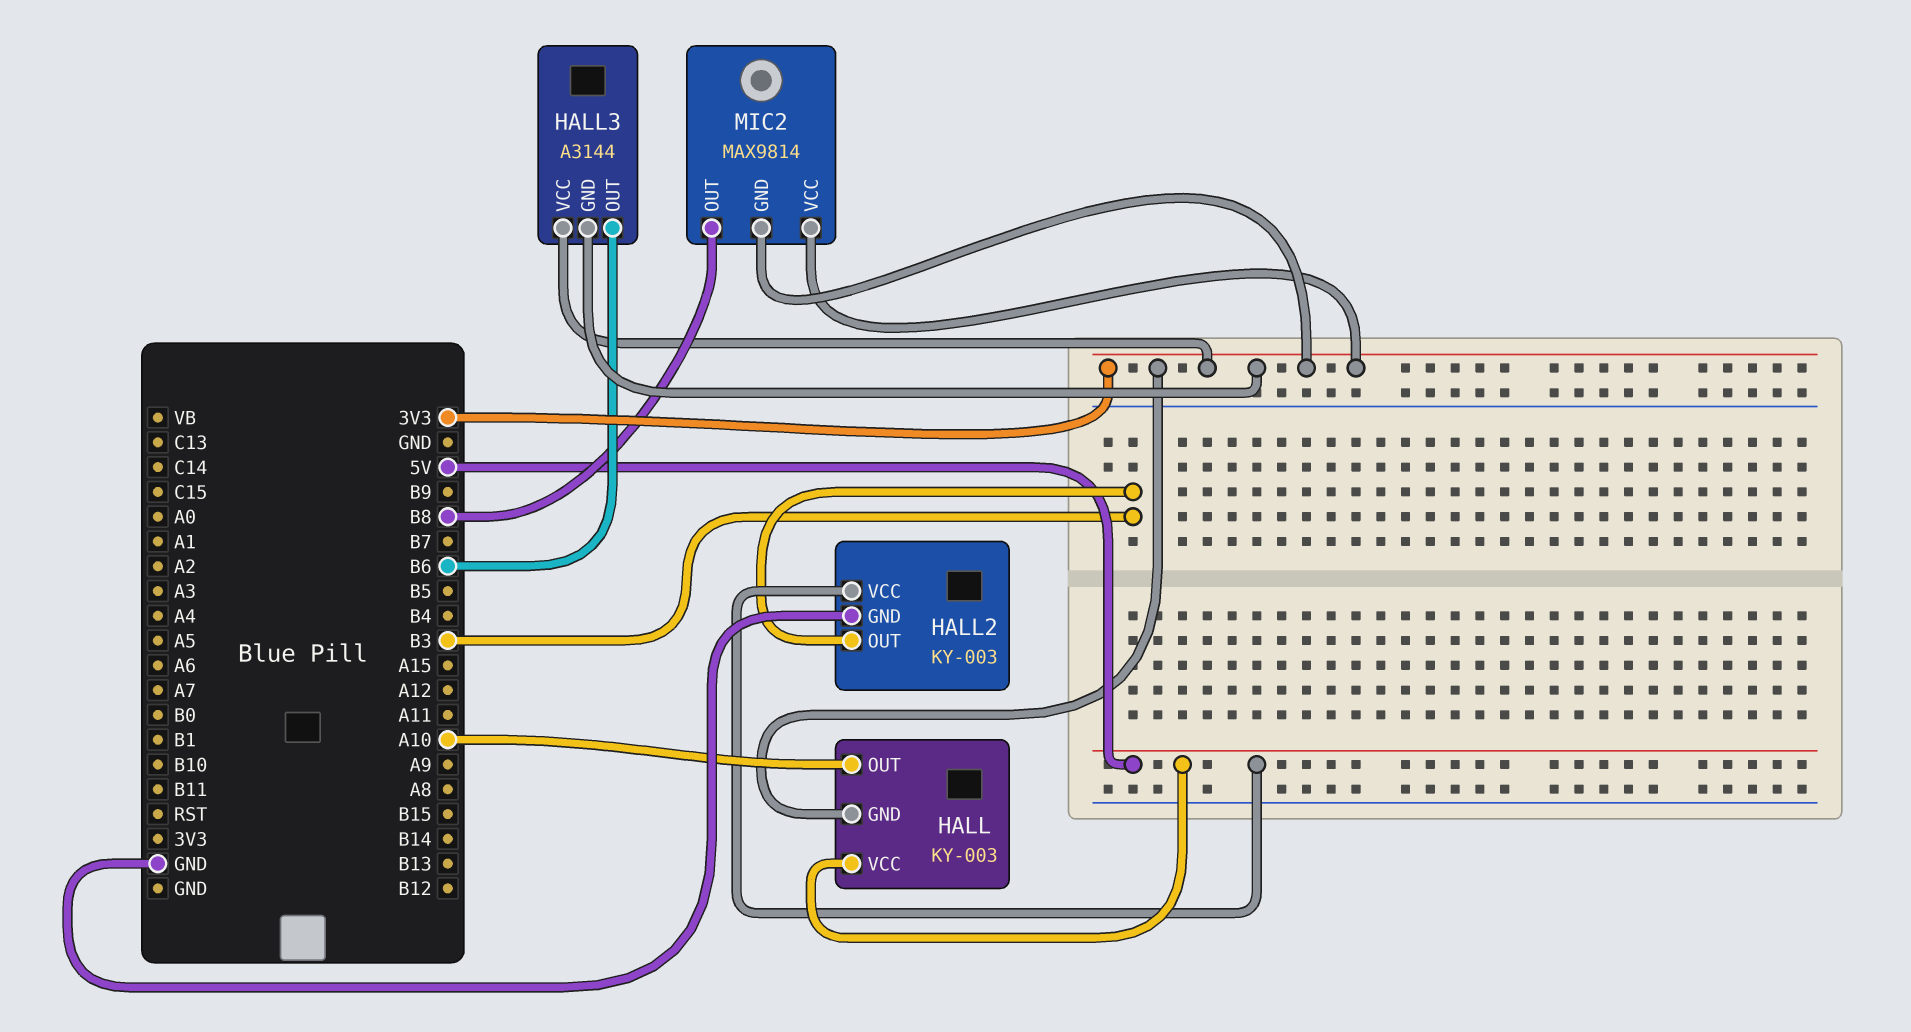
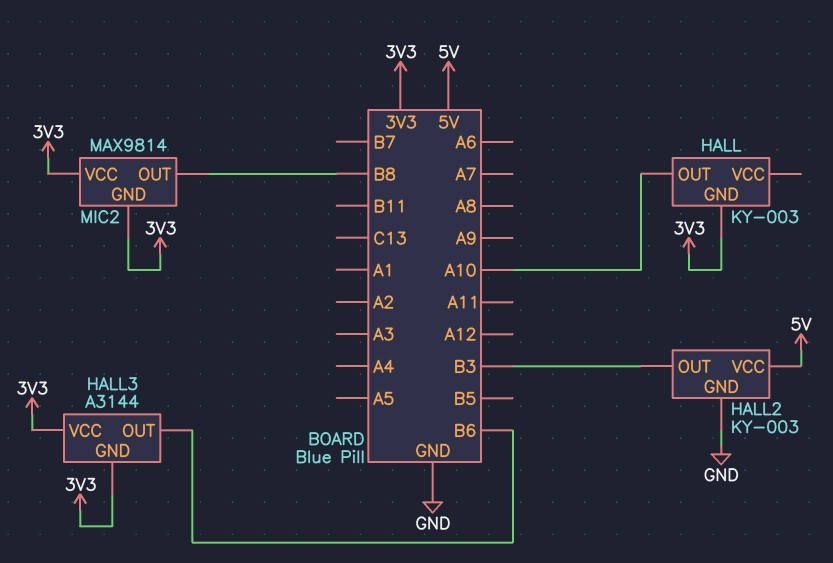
HALL pin VCC: 5V -> none

